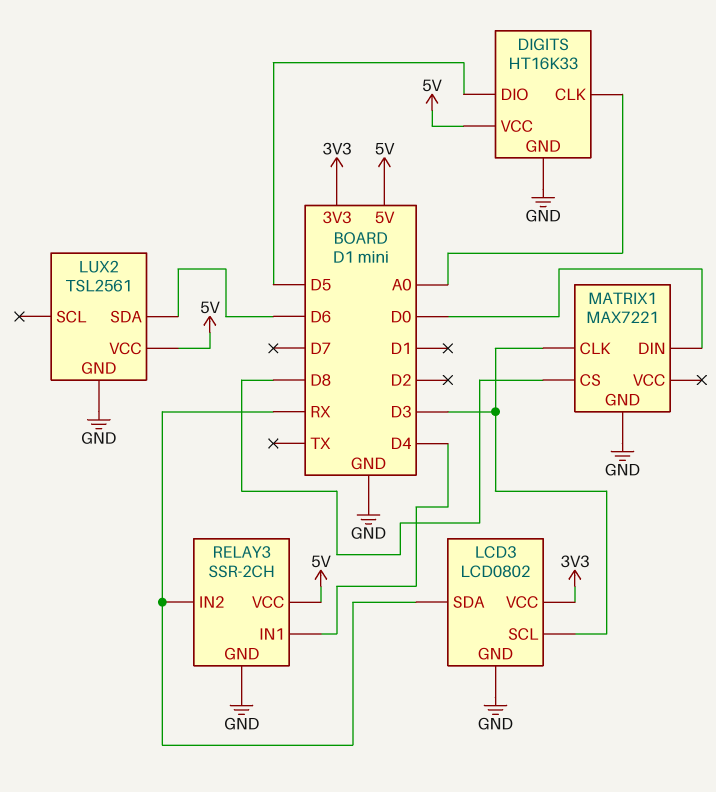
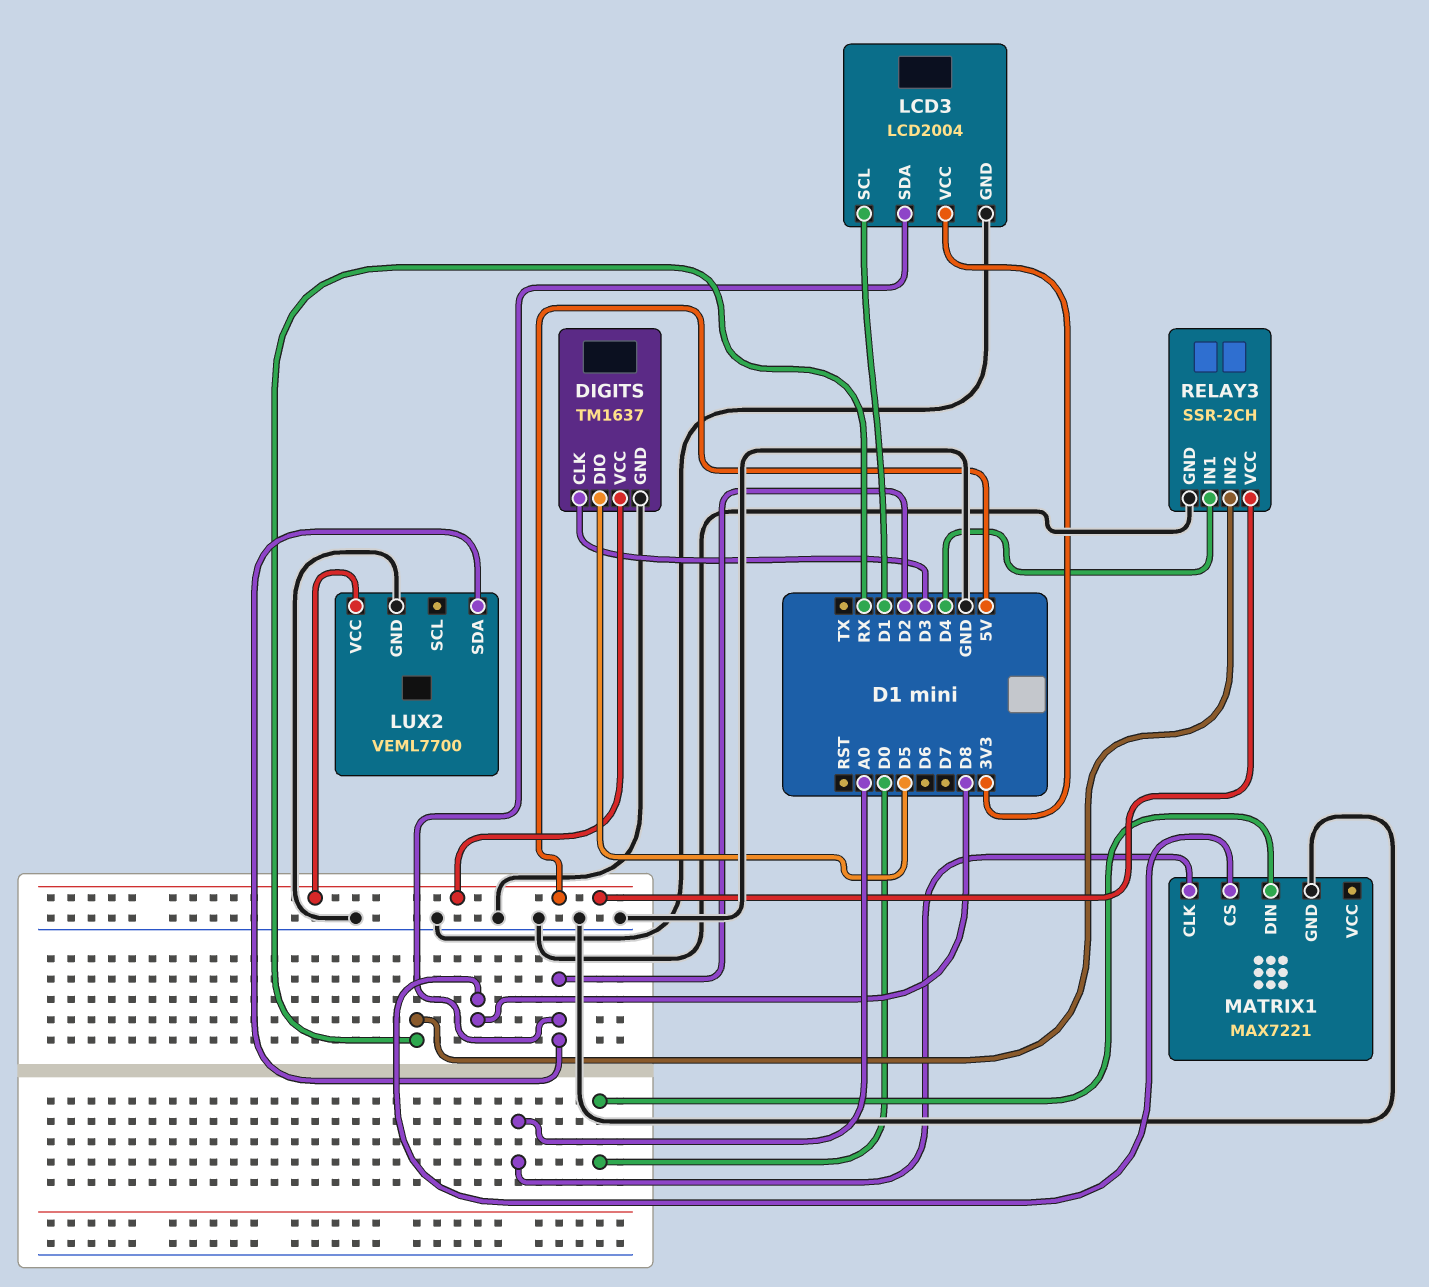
DIGITS: HT16K33 -> TM1637
DIGITS pin CLK: A0 -> D3
LCD3: LCD0802 -> LCD2004
LCD3 pin SCL: D3 -> D1
LCD3 pin SDA: RX -> D2
LUX2: TSL2561 -> VEML7700
LUX2 pin SDA: D6 -> D2
MATRIX1 pin CLK: D3 -> A0

